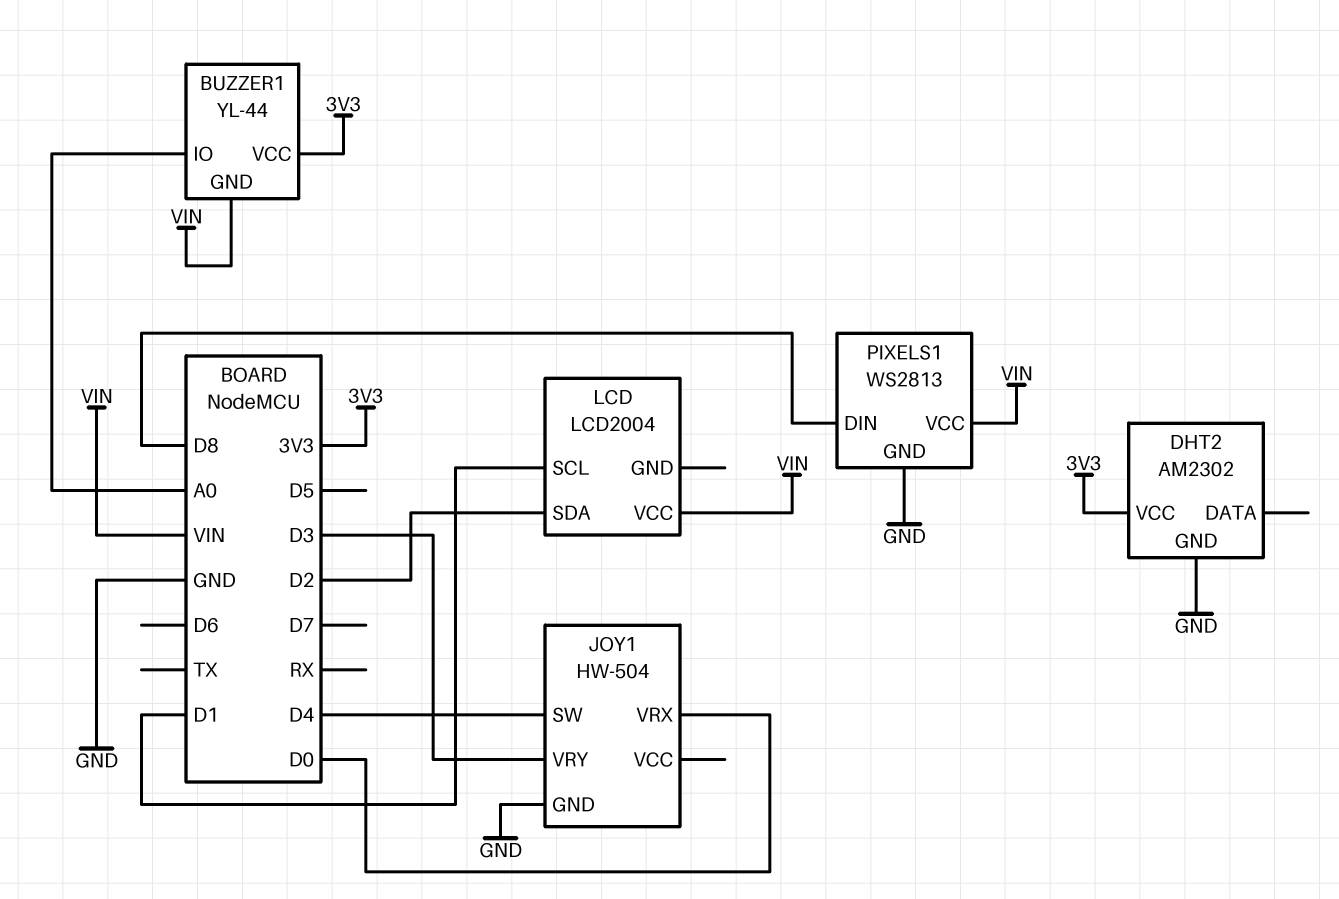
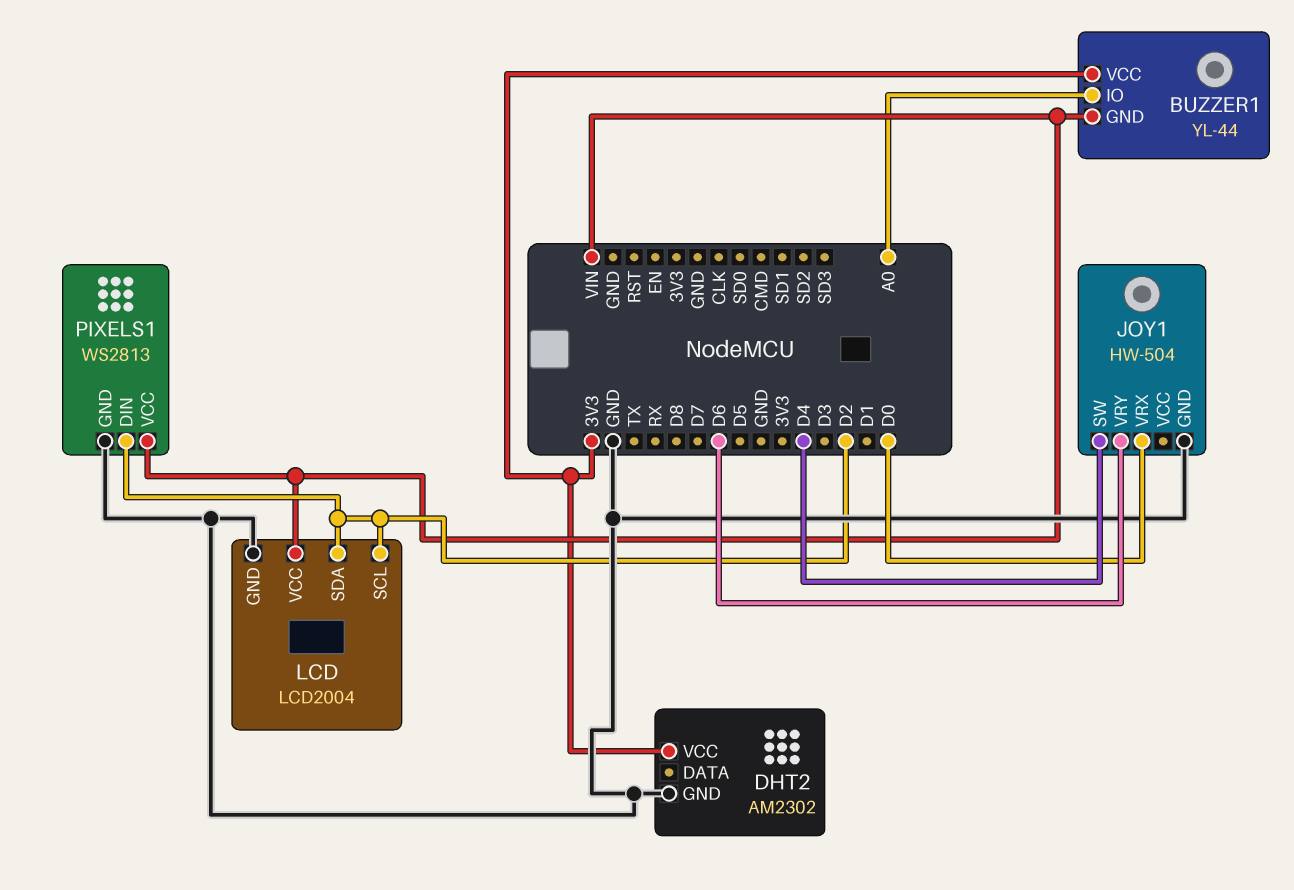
JOY1 pin VRY: D3 -> D6
LCD pin GND: none -> GND
LCD pin SCL: D1 -> D2
PIXELS1 pin DIN: D8 -> D2

